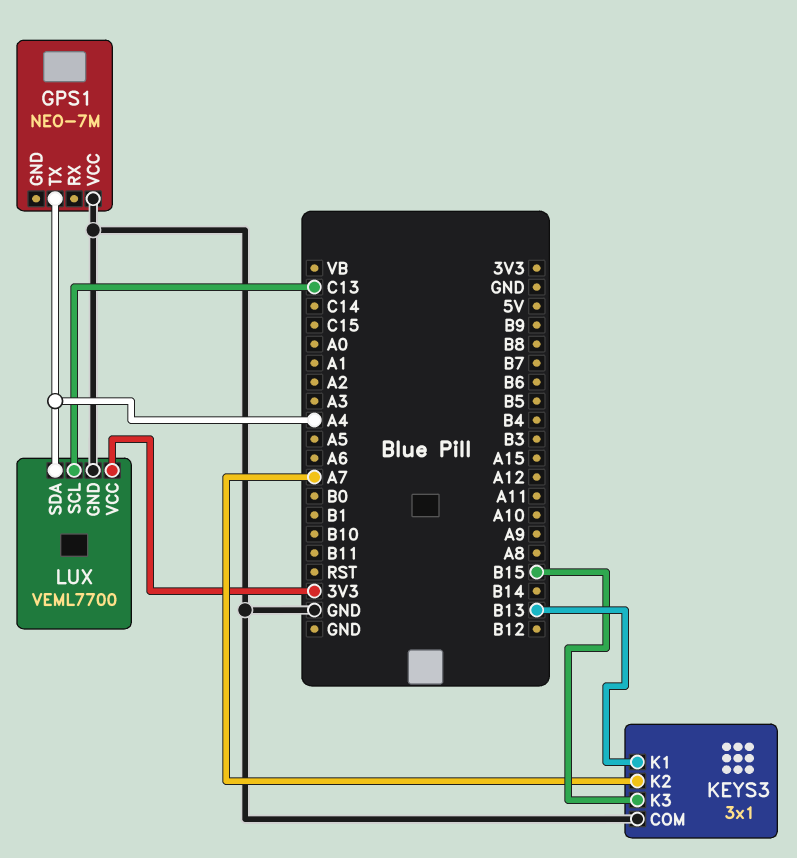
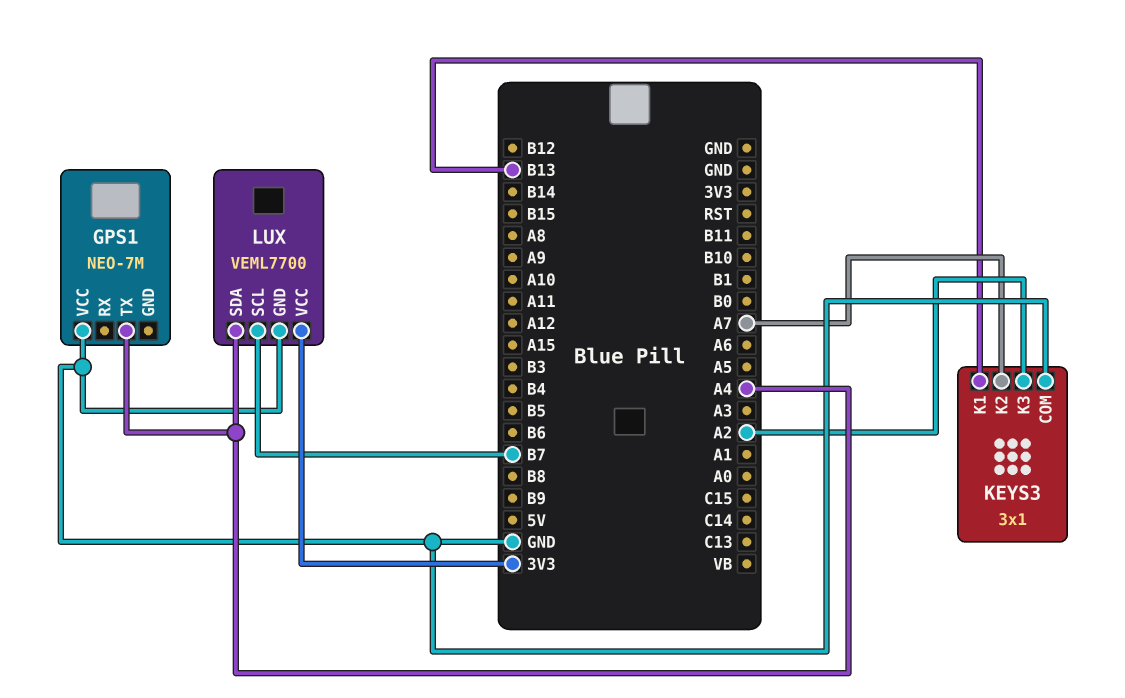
KEYS3 pin K3: B15 -> A2
LUX pin SCL: C13 -> B7

